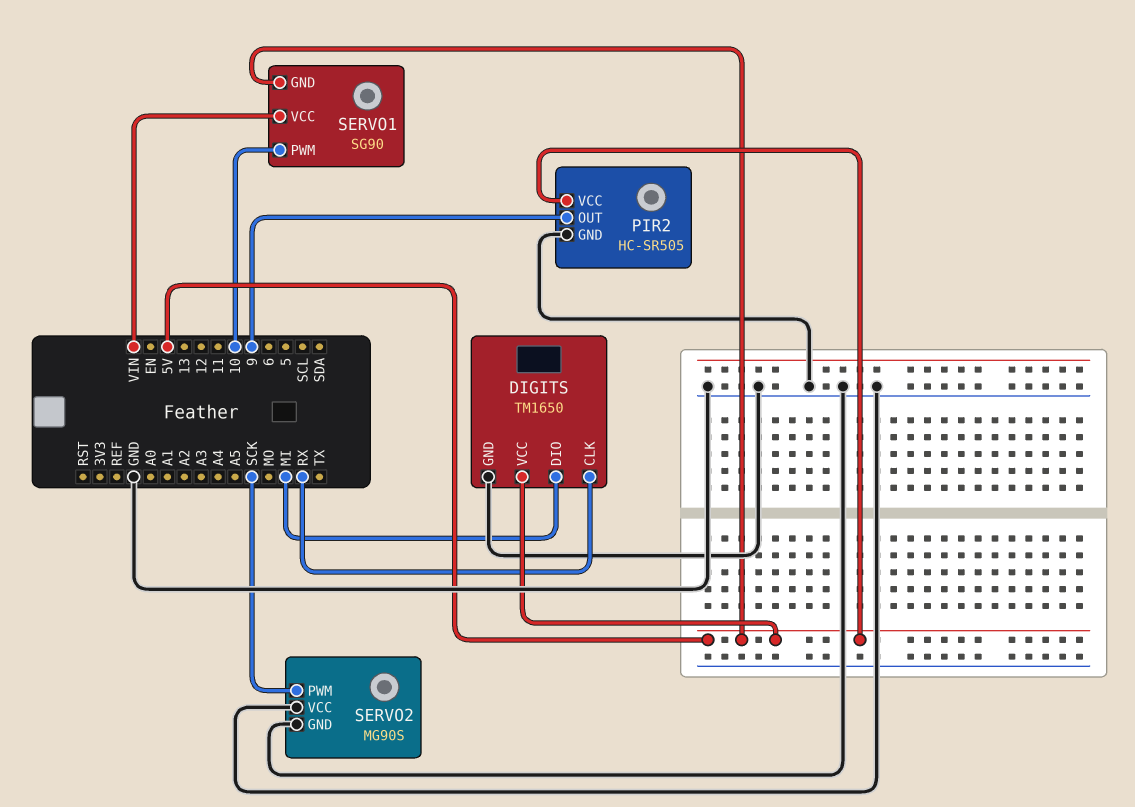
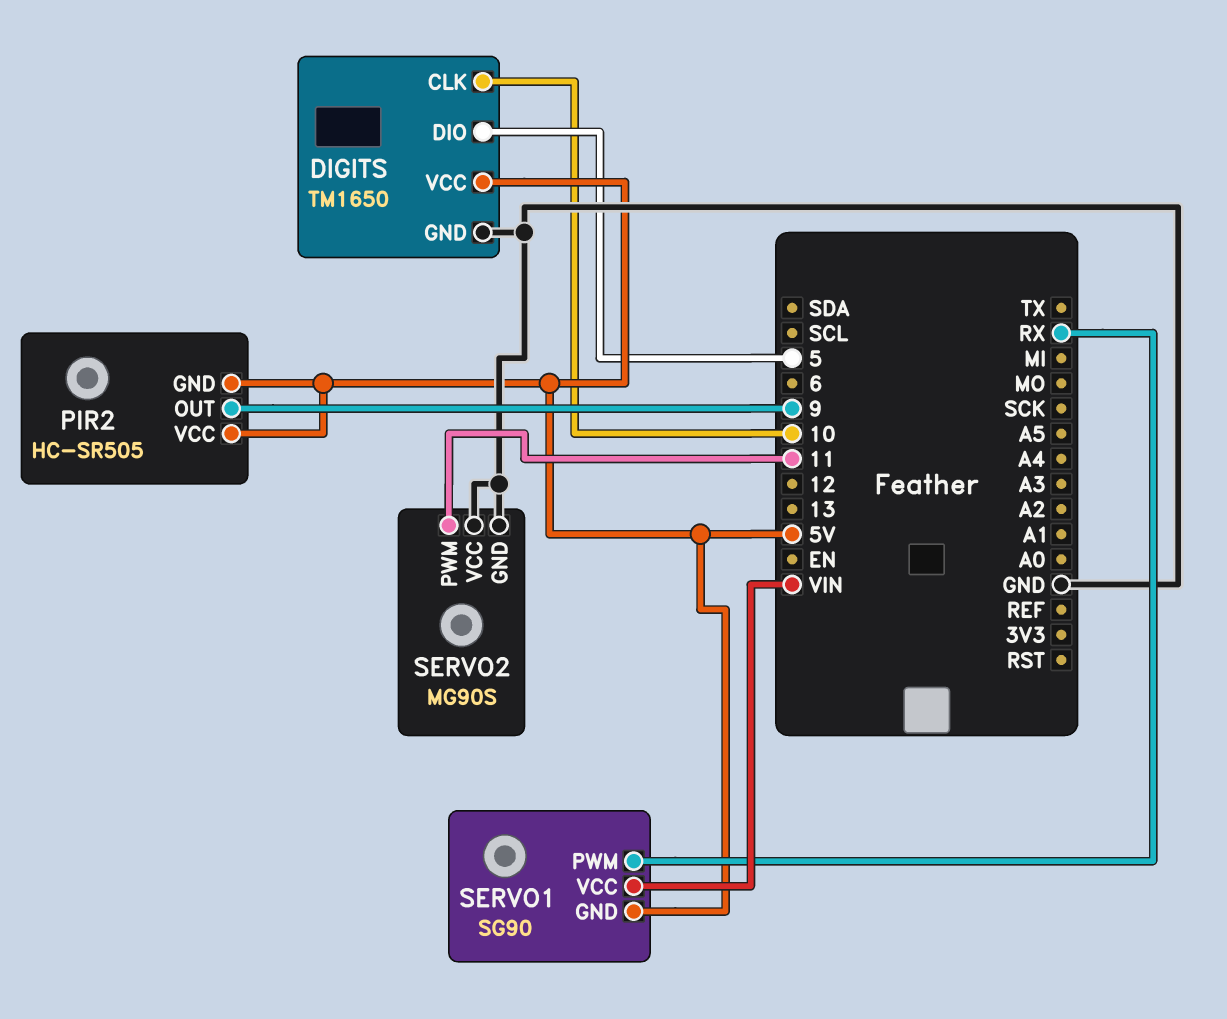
DIGITS pin CLK: RX -> 10
DIGITS pin DIO: MI -> 5
PIR2 pin GND: GND -> 5V
SERVO1 pin PWM: 10 -> RX
SERVO2 pin PWM: SCK -> 11

